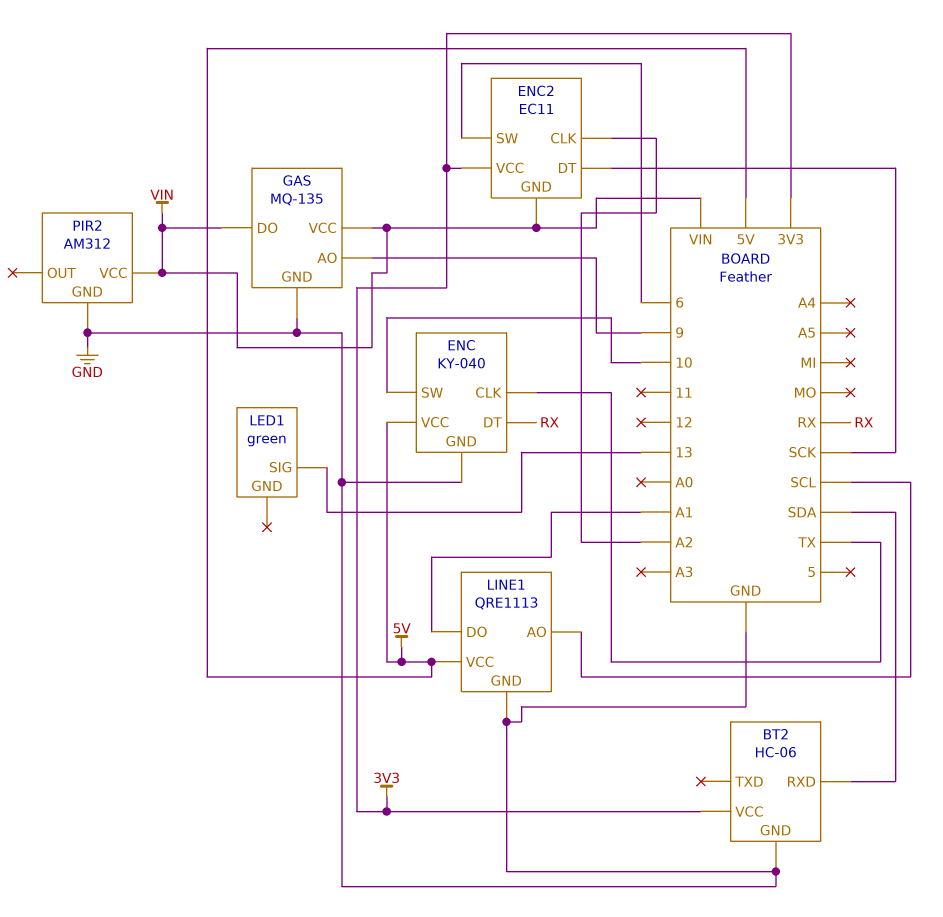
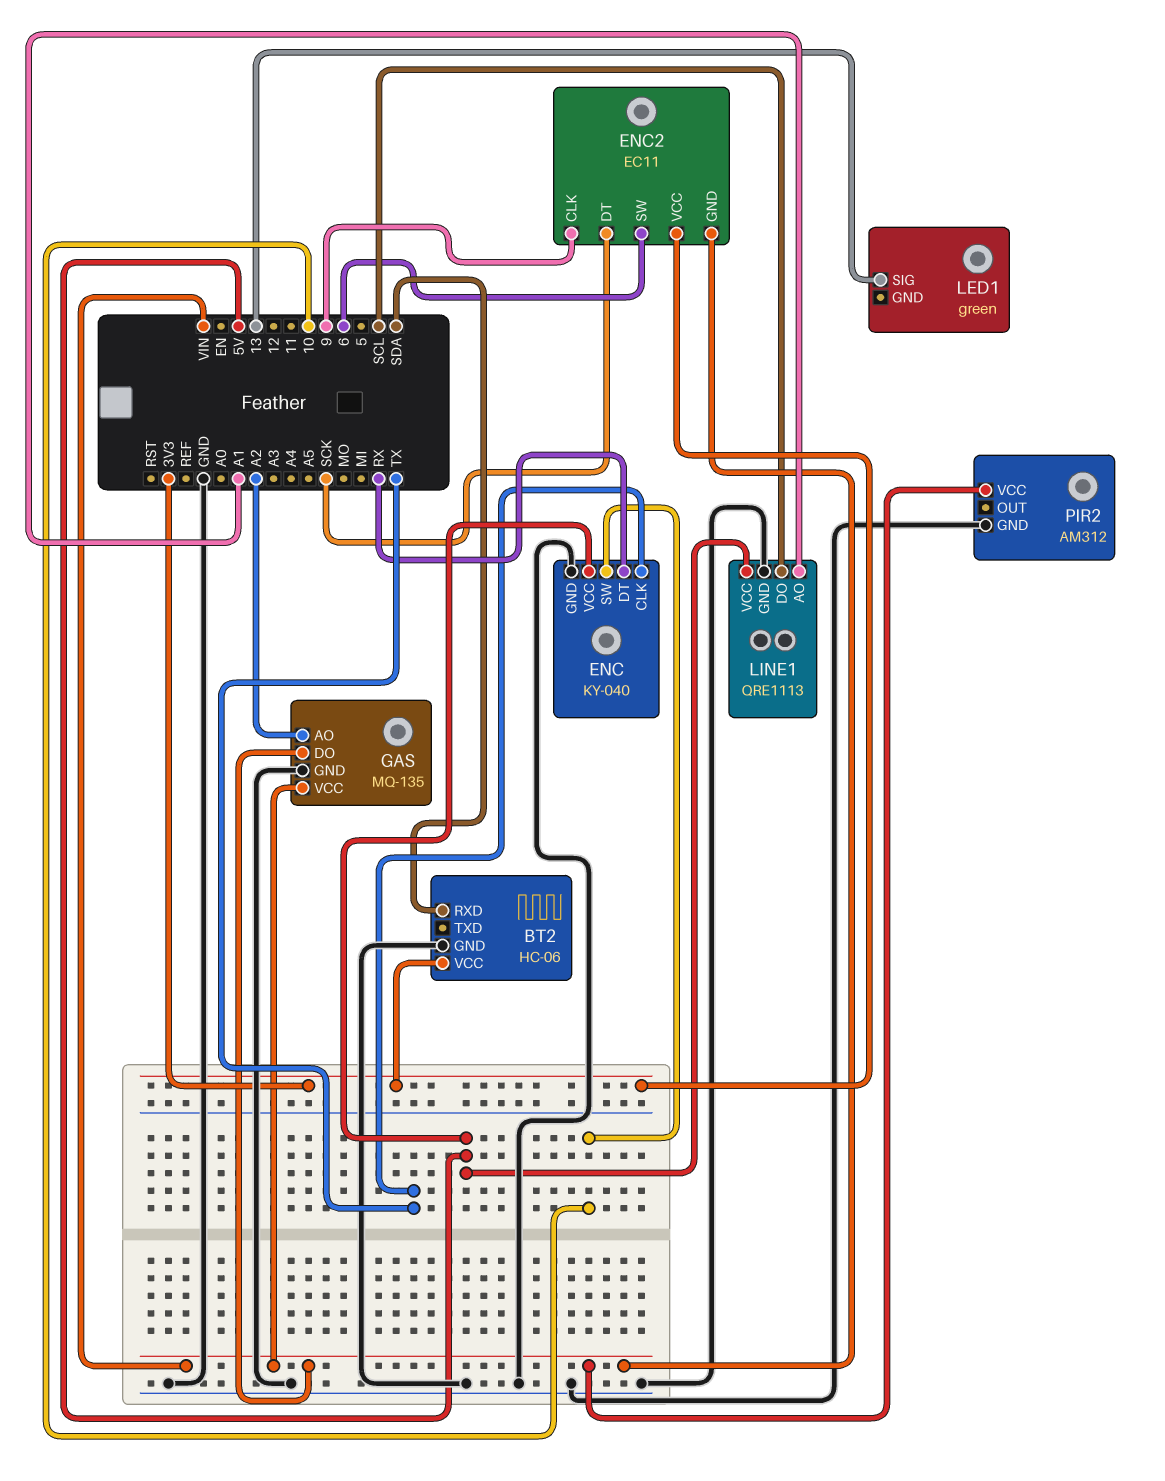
ENC2 pin CLK: A2 -> 9
GAS pin AO: 9 -> A2
LINE1 pin AO: SCL -> A1
LINE1 pin DO: A1 -> SCL

